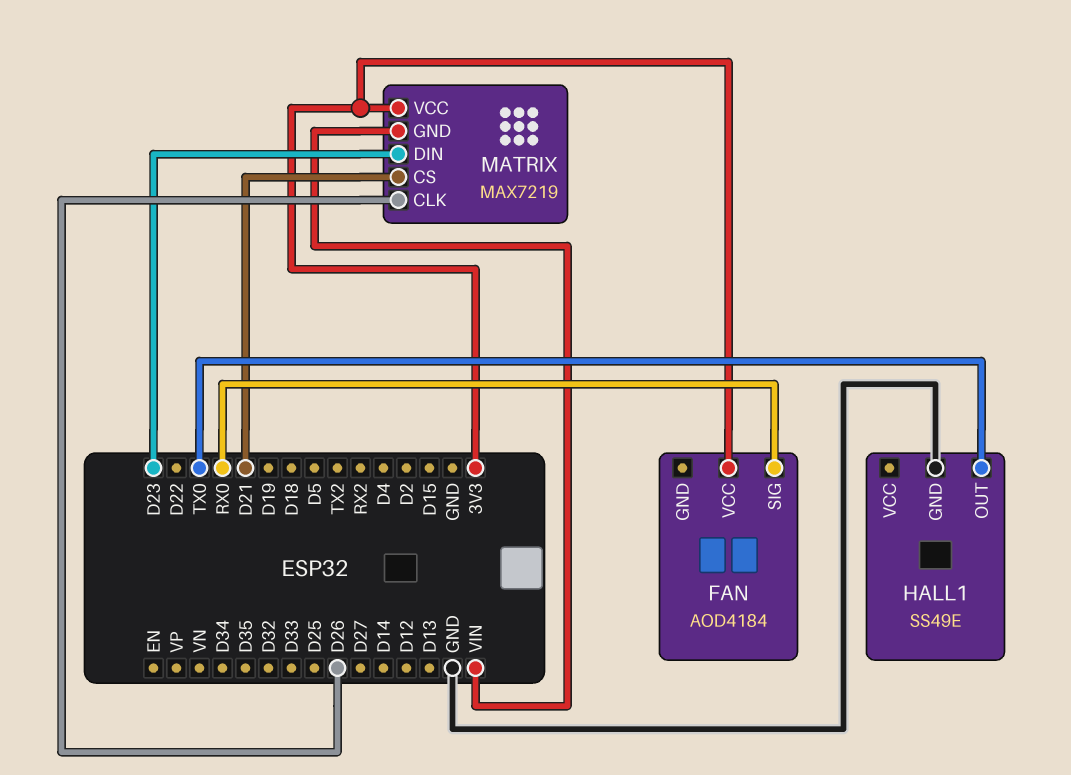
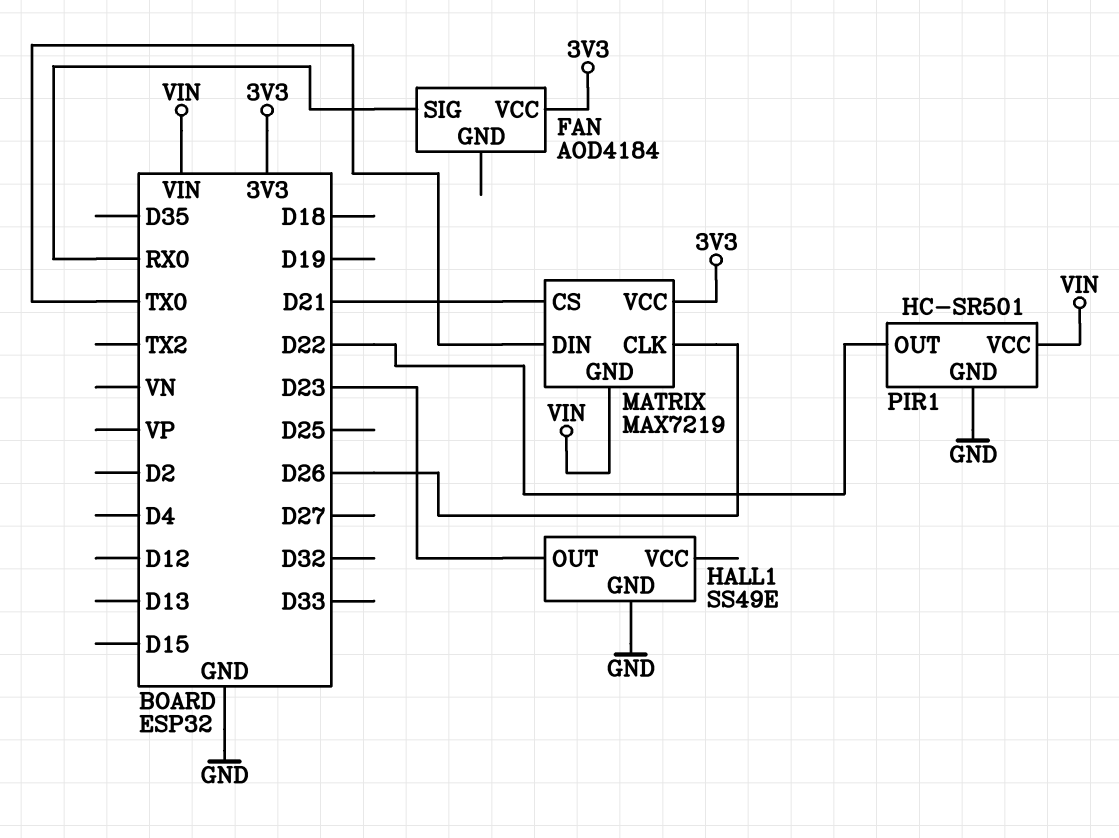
HALL1 pin OUT: TX0 -> D23
MATRIX pin DIN: D23 -> TX0
PIR1: none -> HC-SR501
PIR1 pin GND: none -> GND
PIR1 pin OUT: none -> D22
PIR1 pin VCC: none -> VIN

